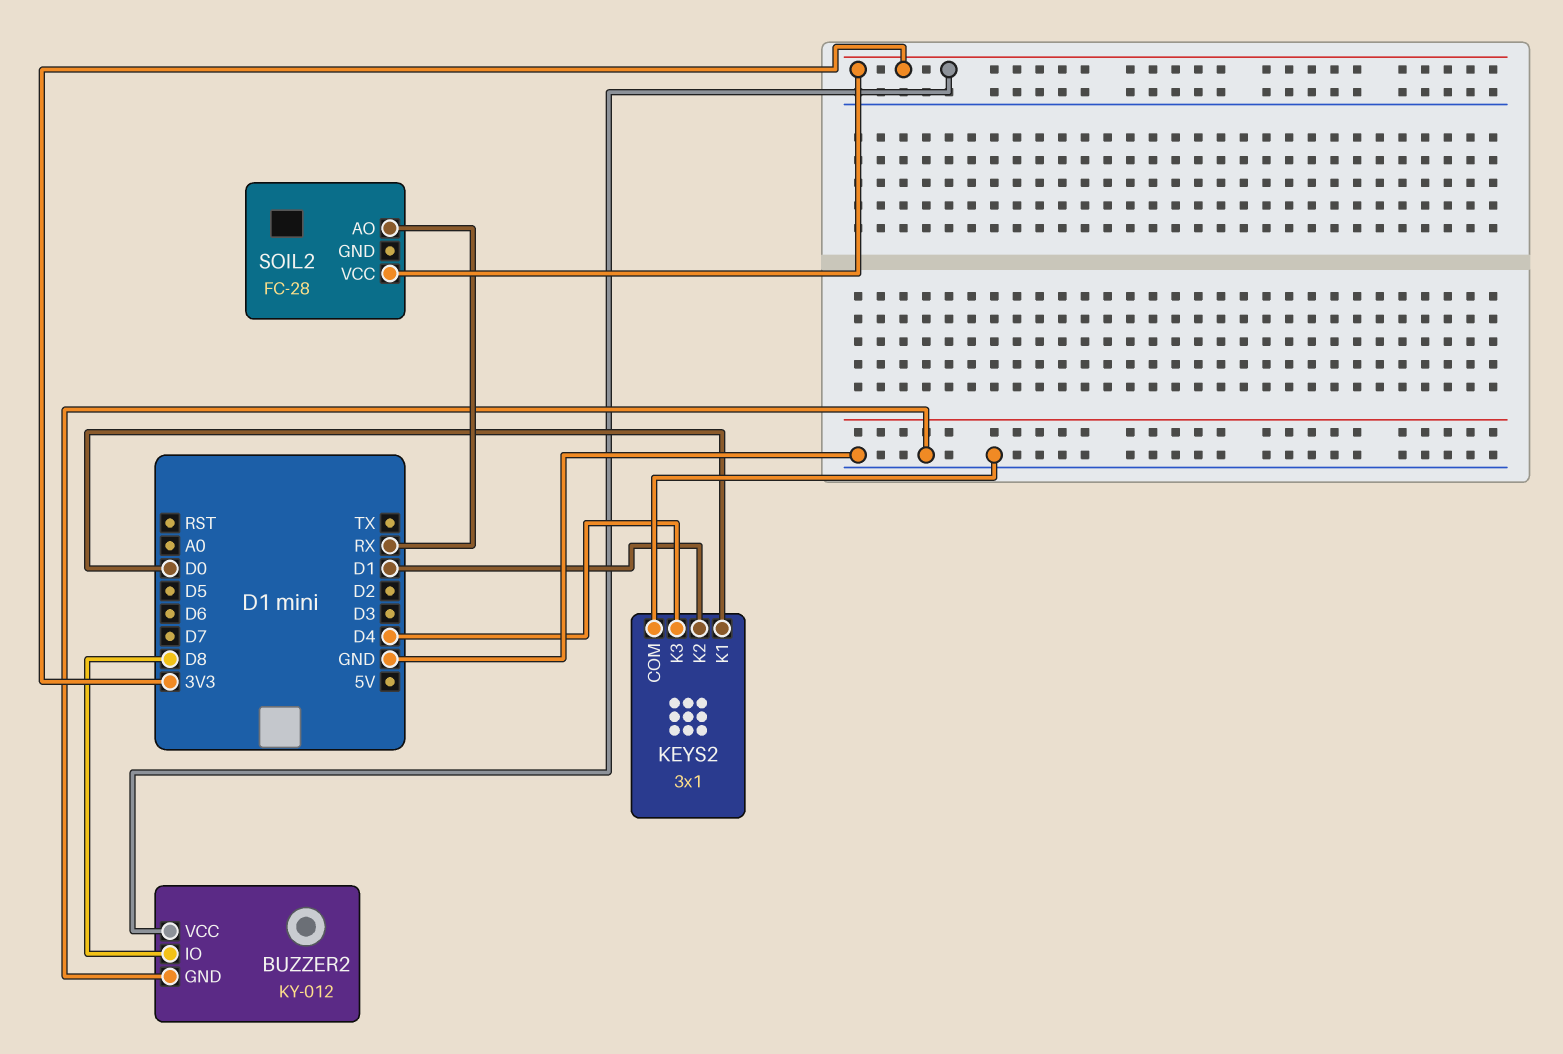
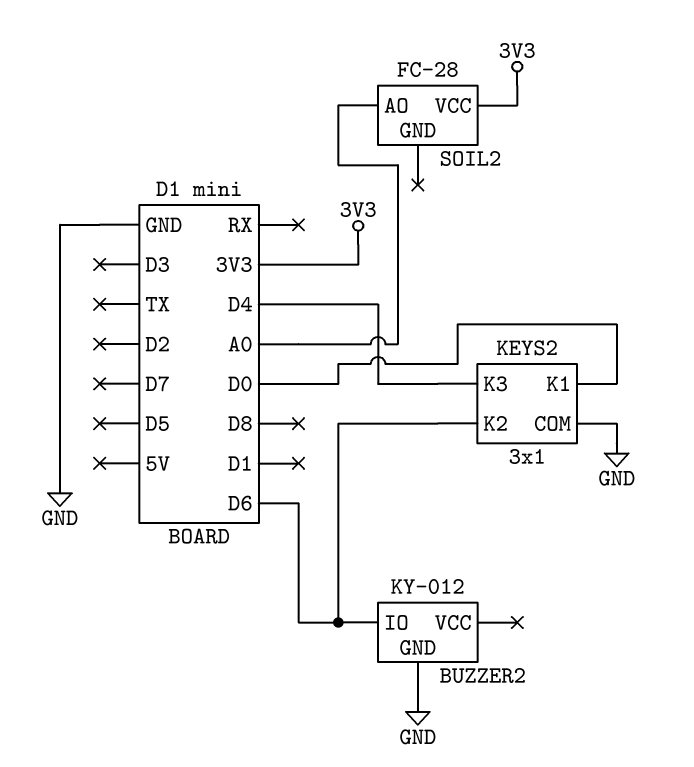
BUZZER2 pin IO: D8 -> D6
BUZZER2 pin VCC: 3V3 -> none
KEYS2 pin K2: D1 -> D6
SOIL2 pin AO: RX -> A0

